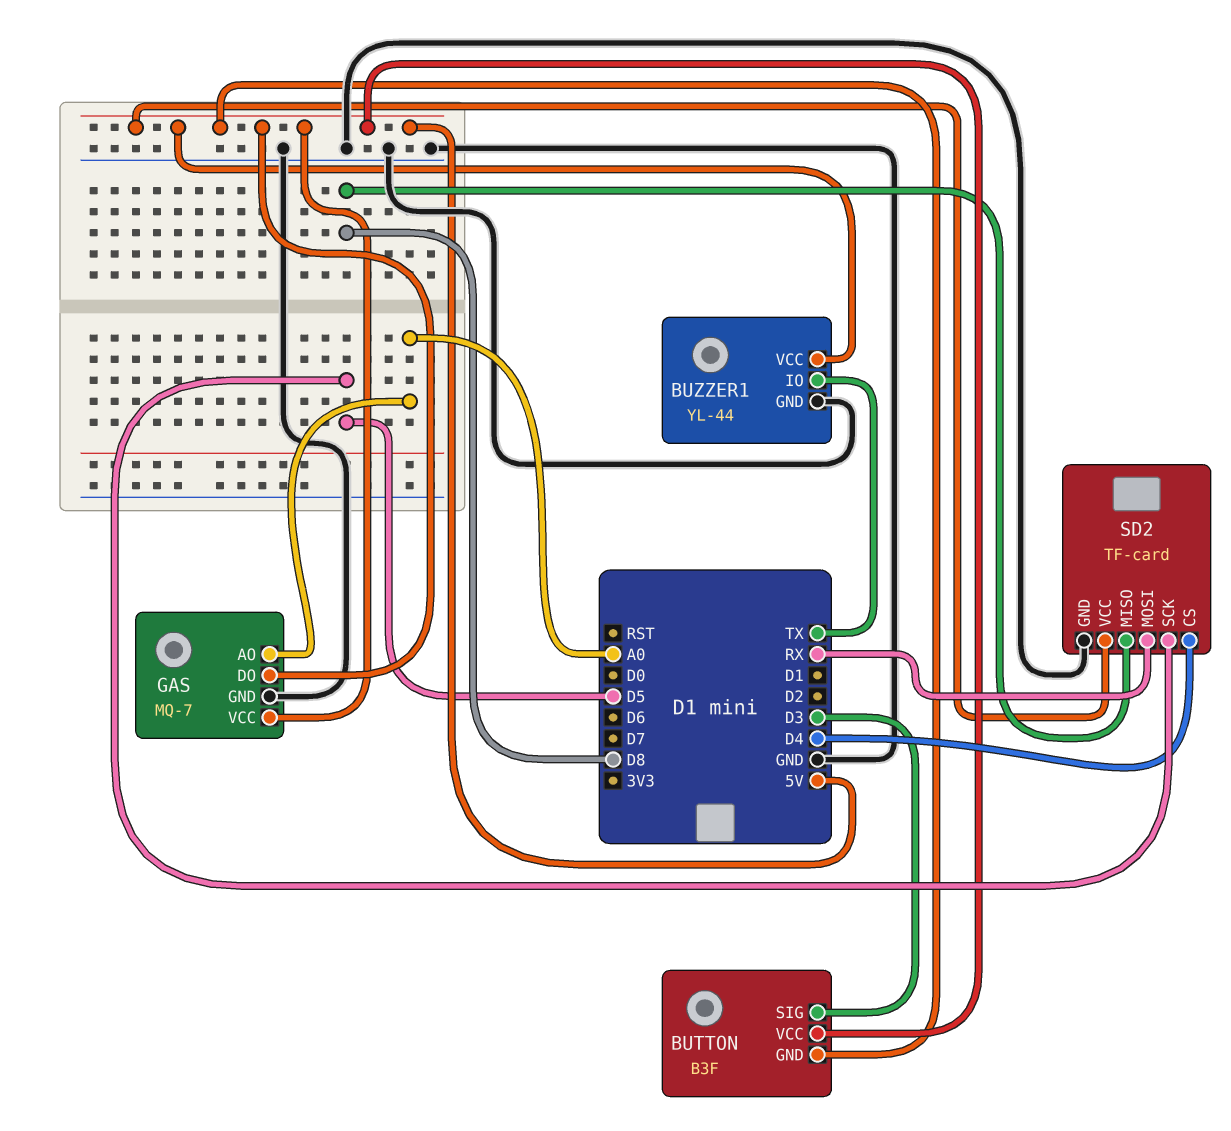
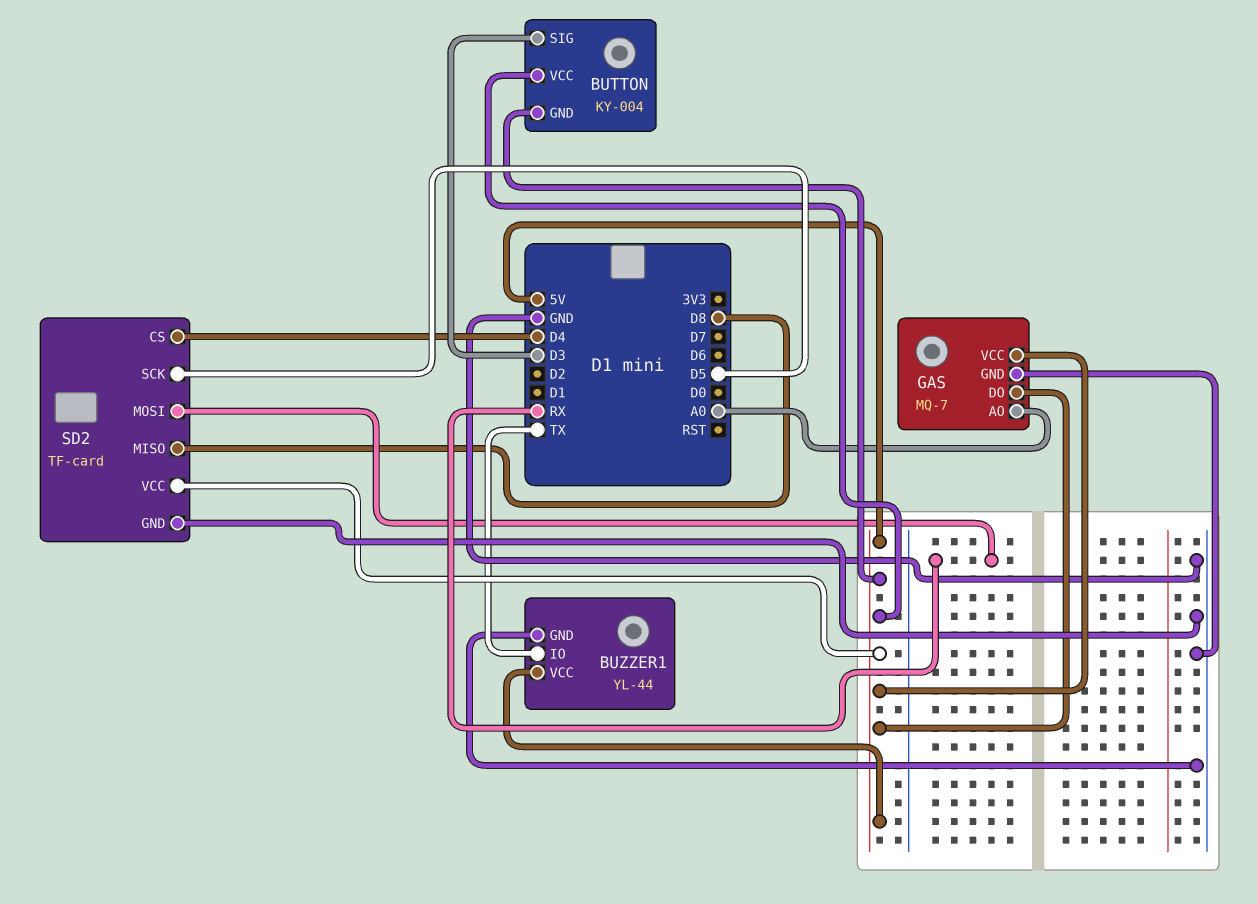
BUTTON: B3F -> KY-004

